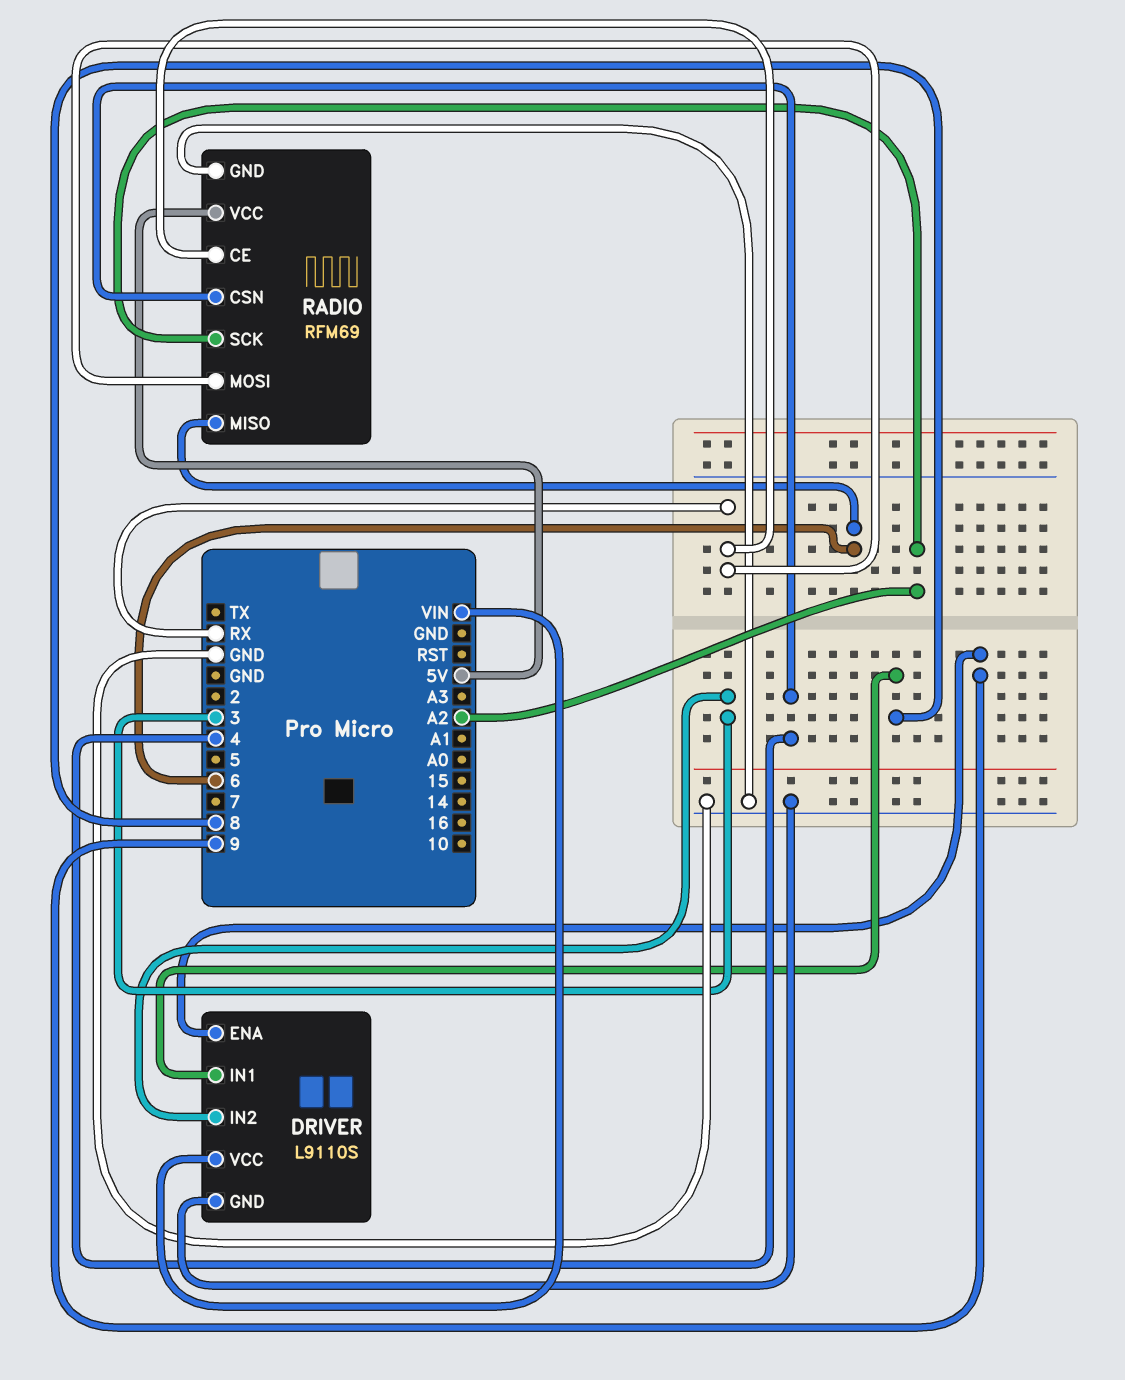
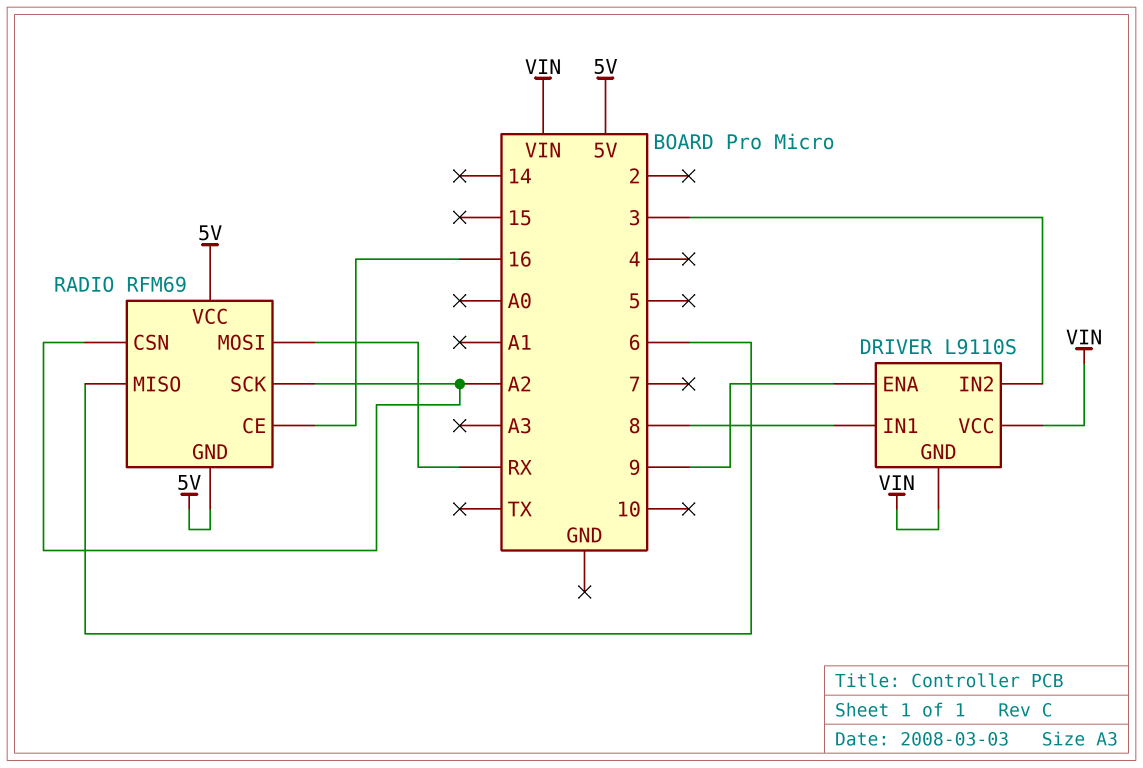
DRIVER pin GND: GND -> VIN
RADIO pin CE: RX -> 16
RADIO pin CSN: 4 -> A2
RADIO pin GND: GND -> 5V

